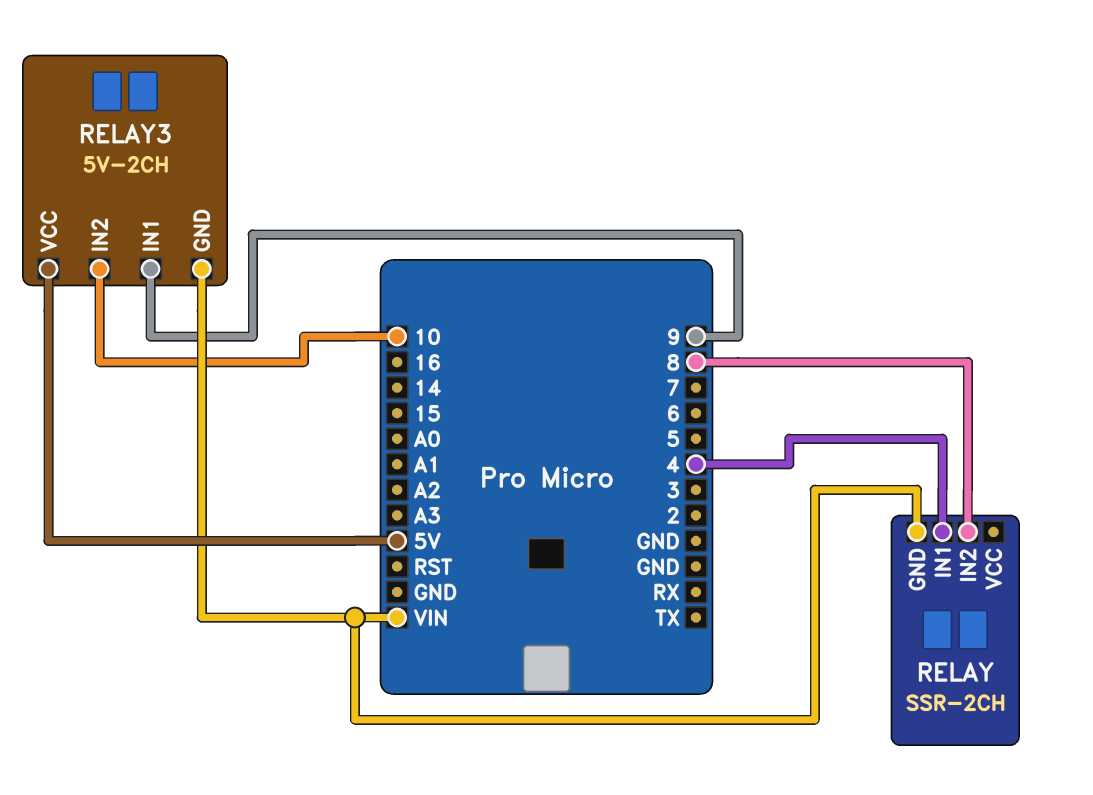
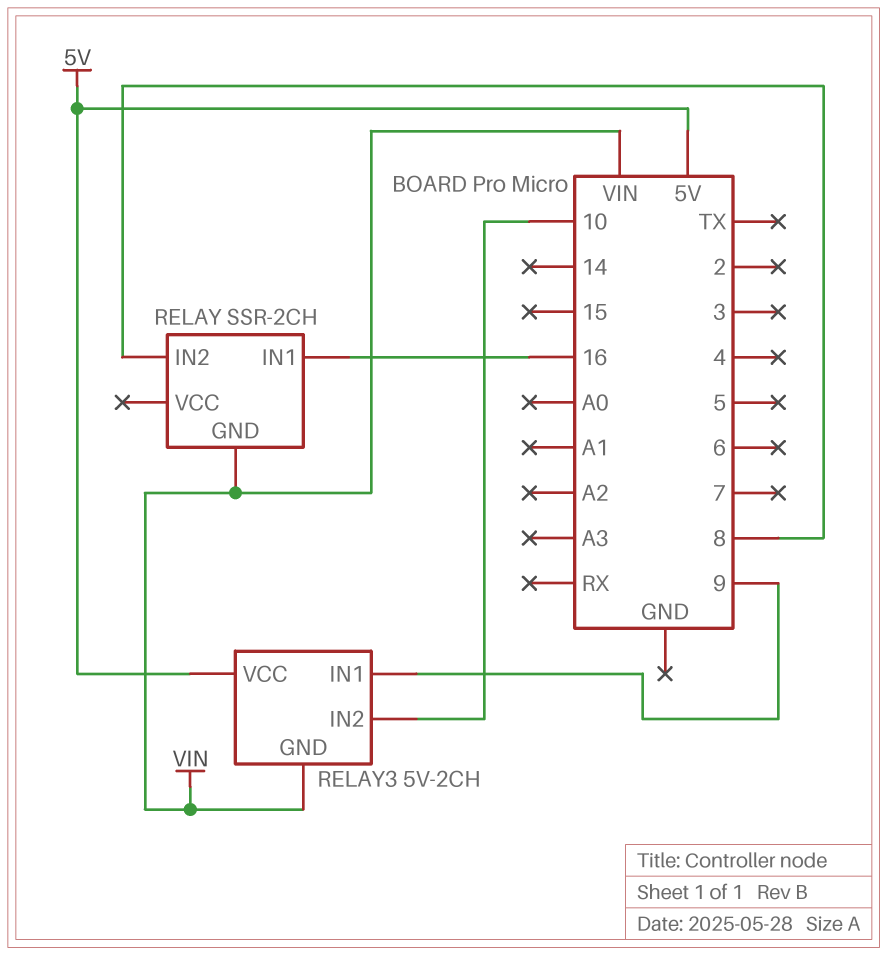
RELAY pin IN1: 4 -> 16

